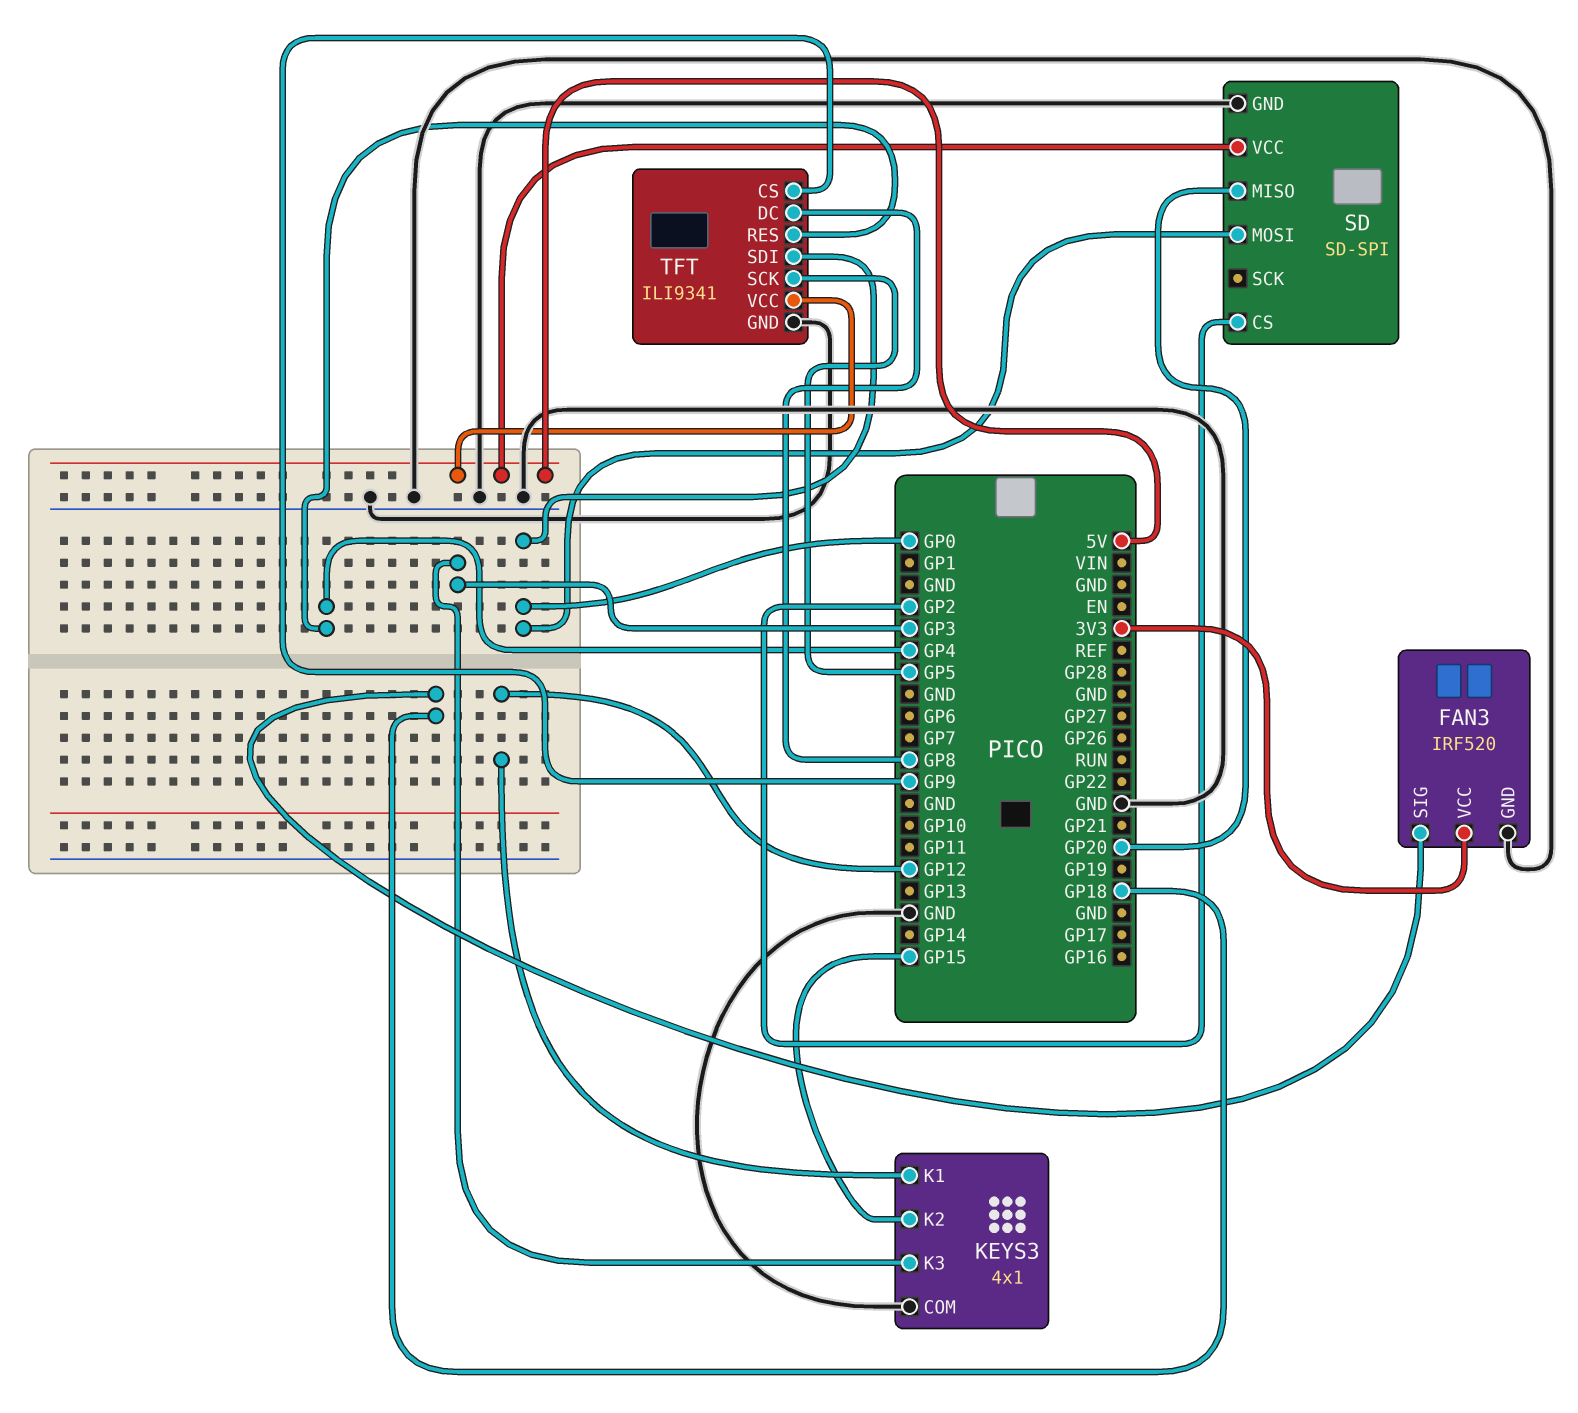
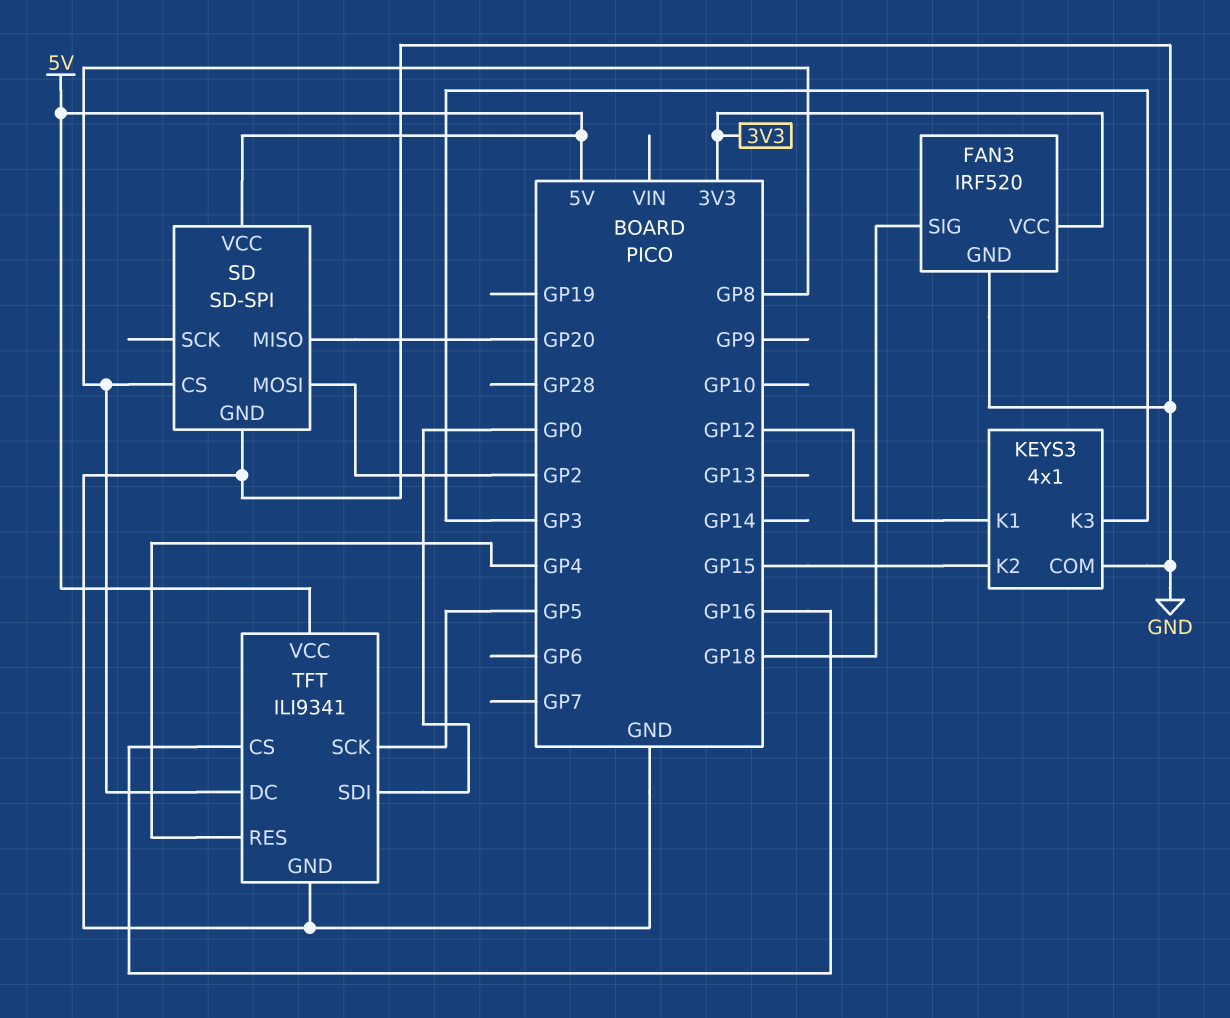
SD pin CS: GP2 -> GP8
SD pin MOSI: GP0 -> GP2
TFT pin CS: GP9 -> GP16

